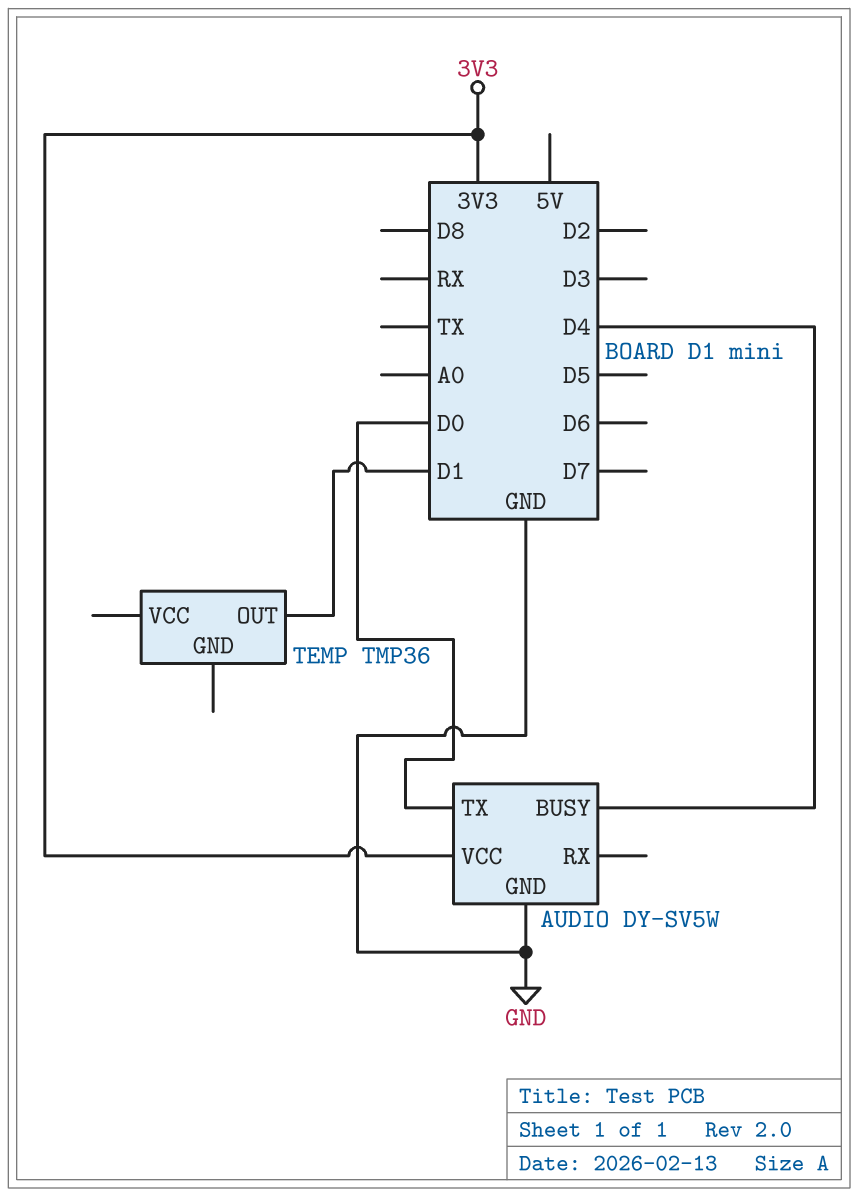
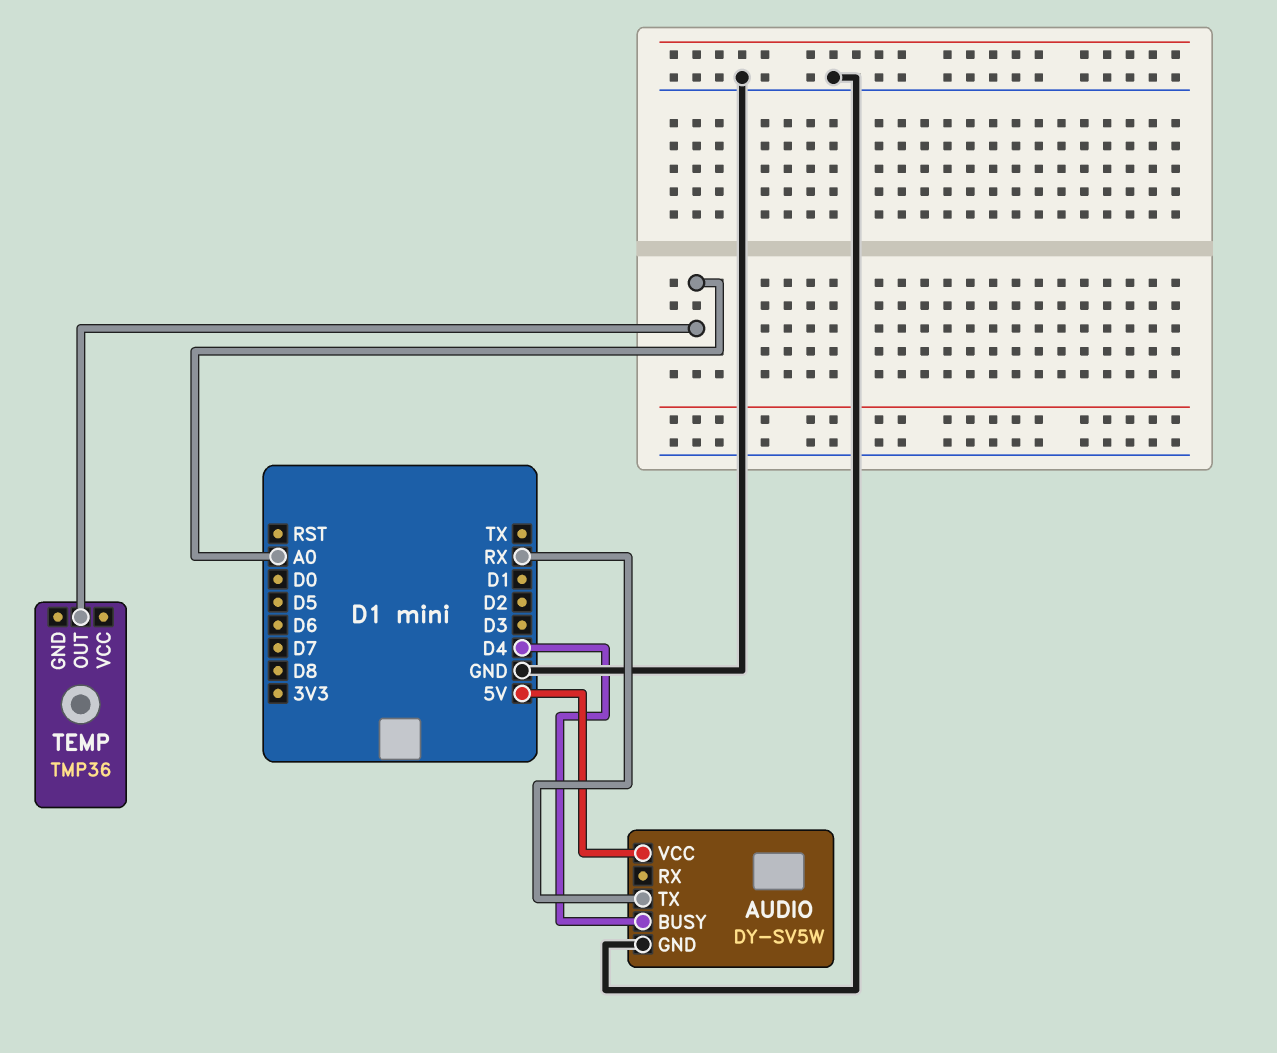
AUDIO pin TX: D0 -> RX
AUDIO pin VCC: 3V3 -> 5V
TEMP pin OUT: D1 -> A0

